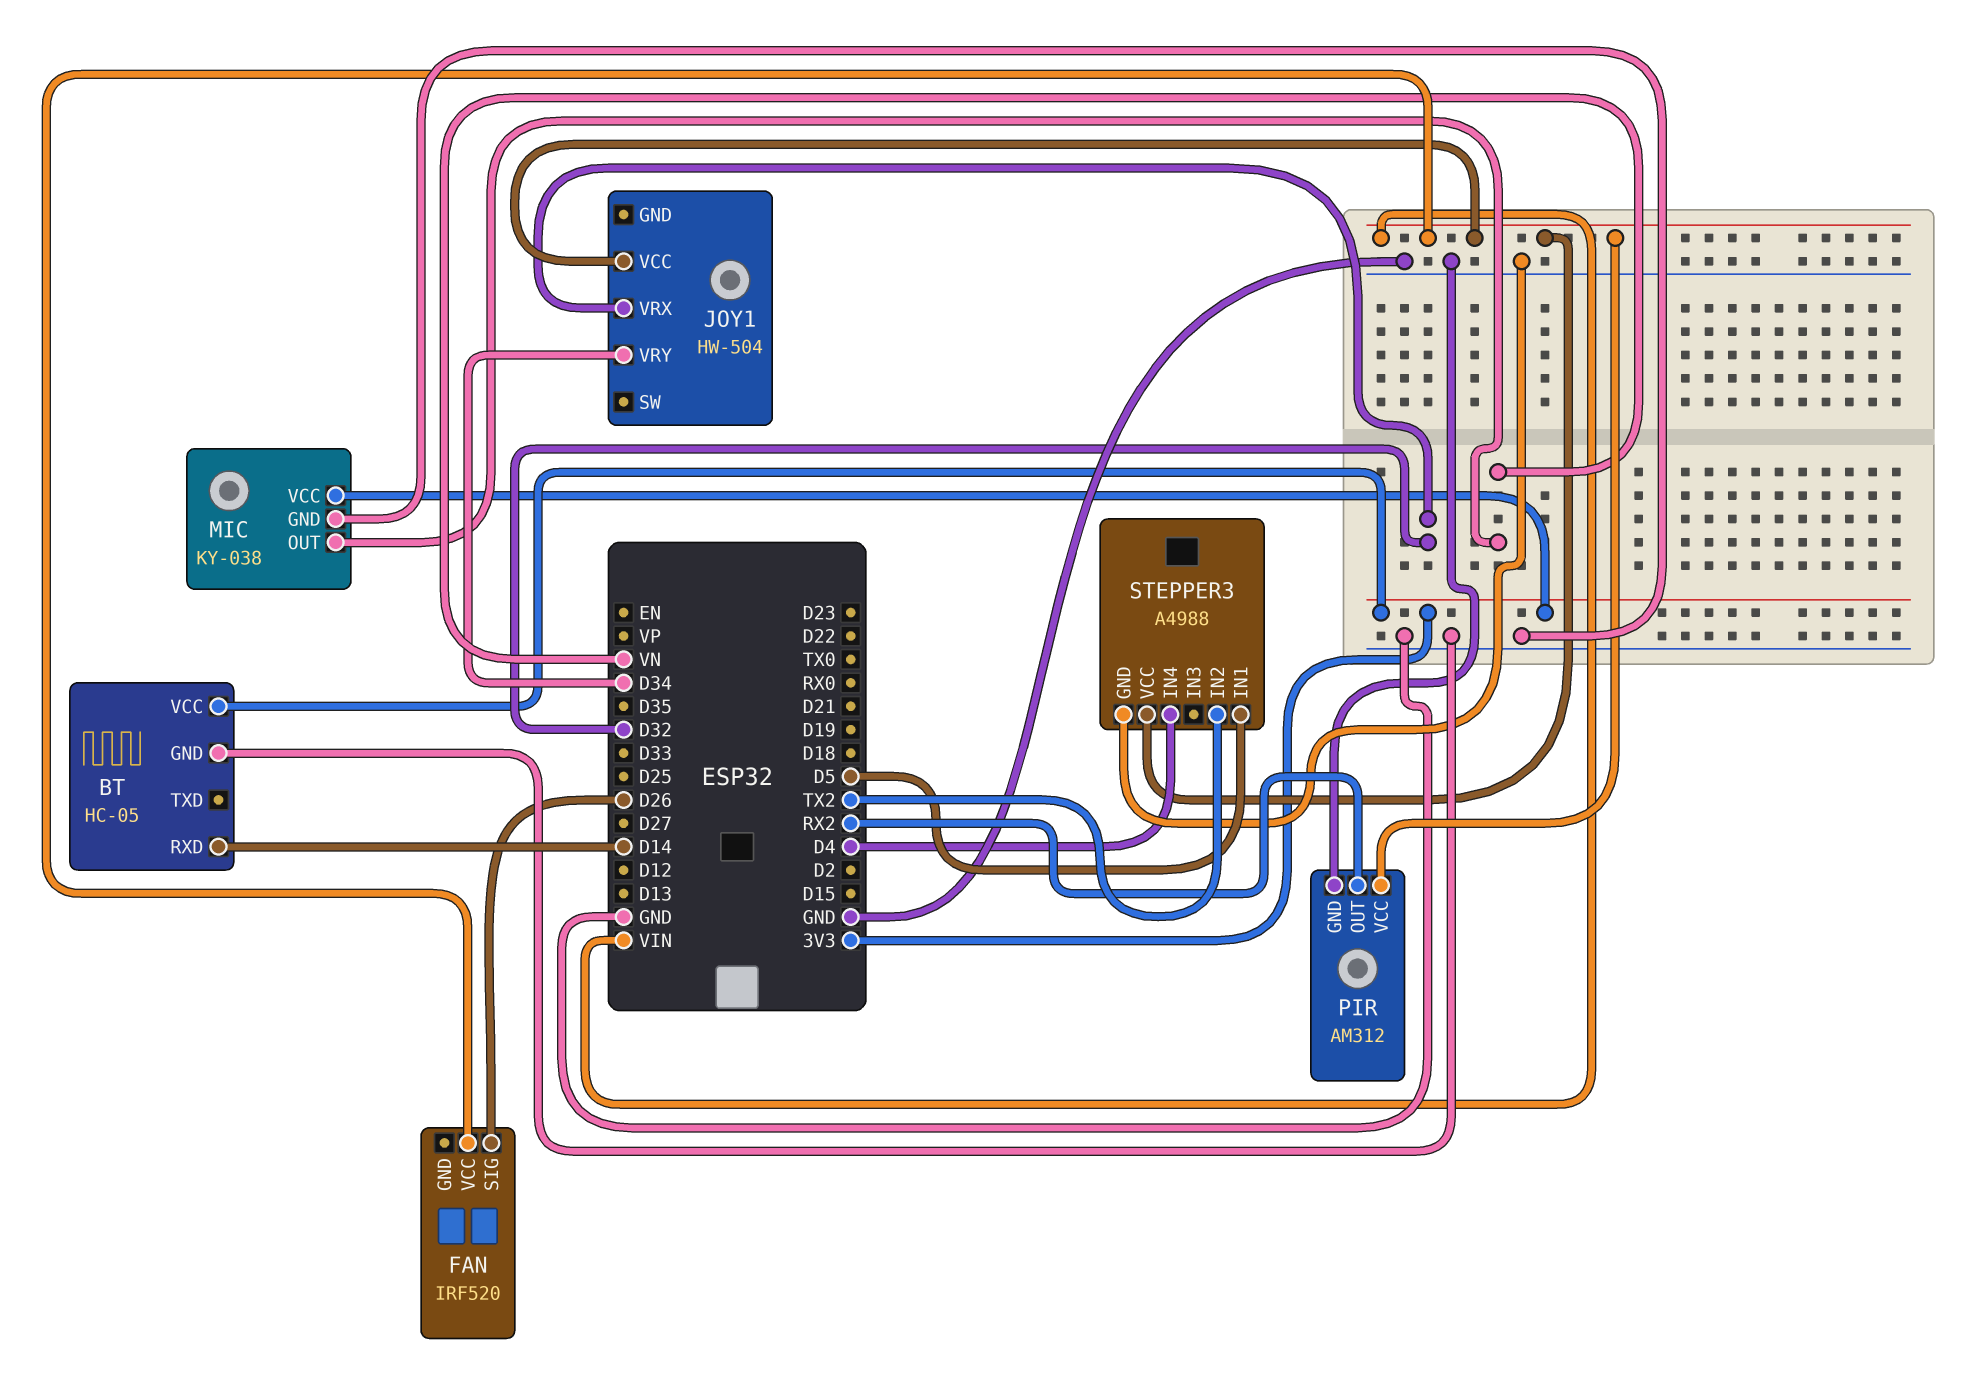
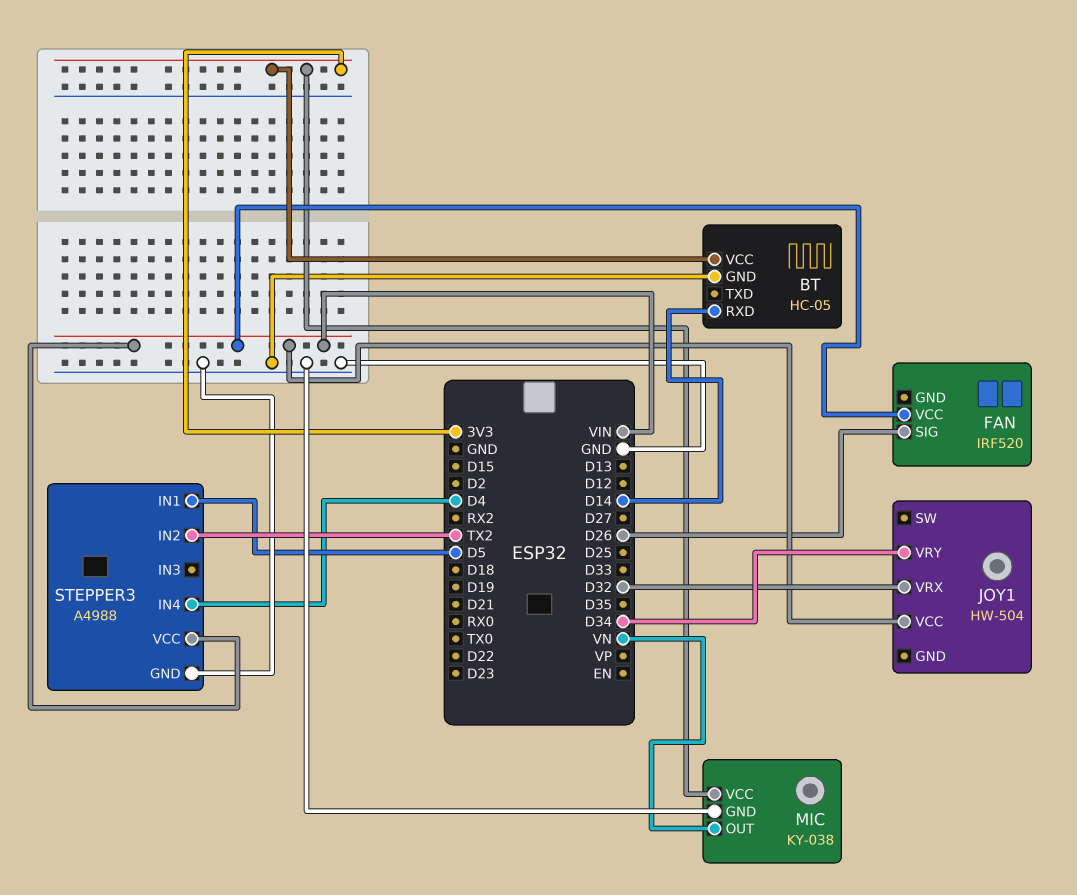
PIR: AM312 -> none
PIR pin GND: GND -> none
PIR pin OUT: RX2 -> none
PIR pin VCC: VIN -> none

